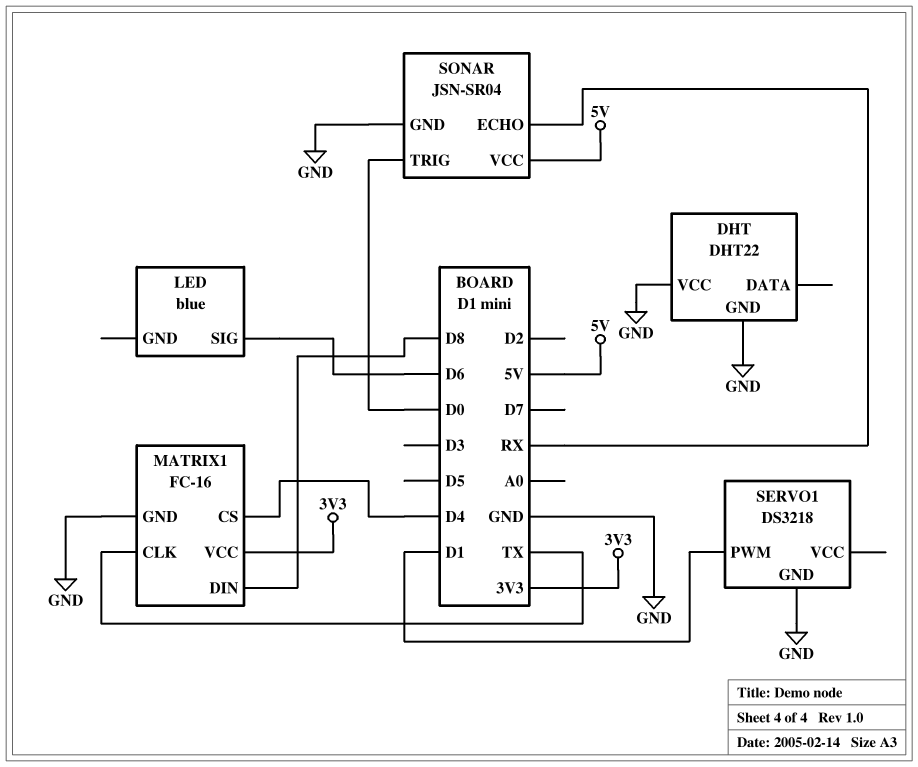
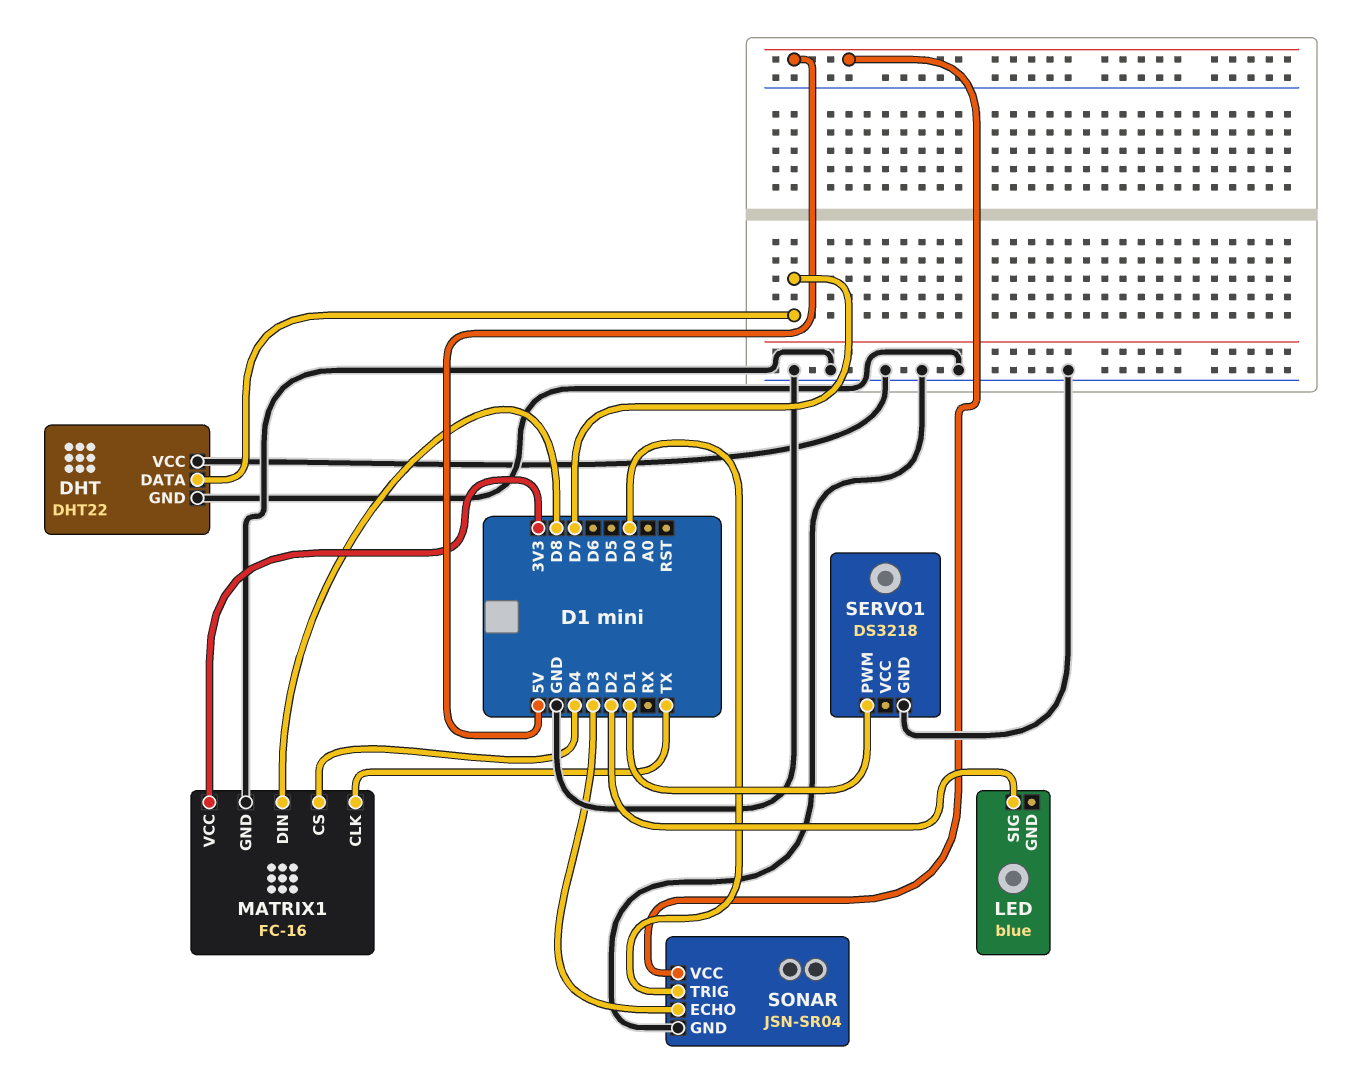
DHT pin DATA: none -> D7
LED pin SIG: D6 -> D2
SONAR pin ECHO: RX -> D3

